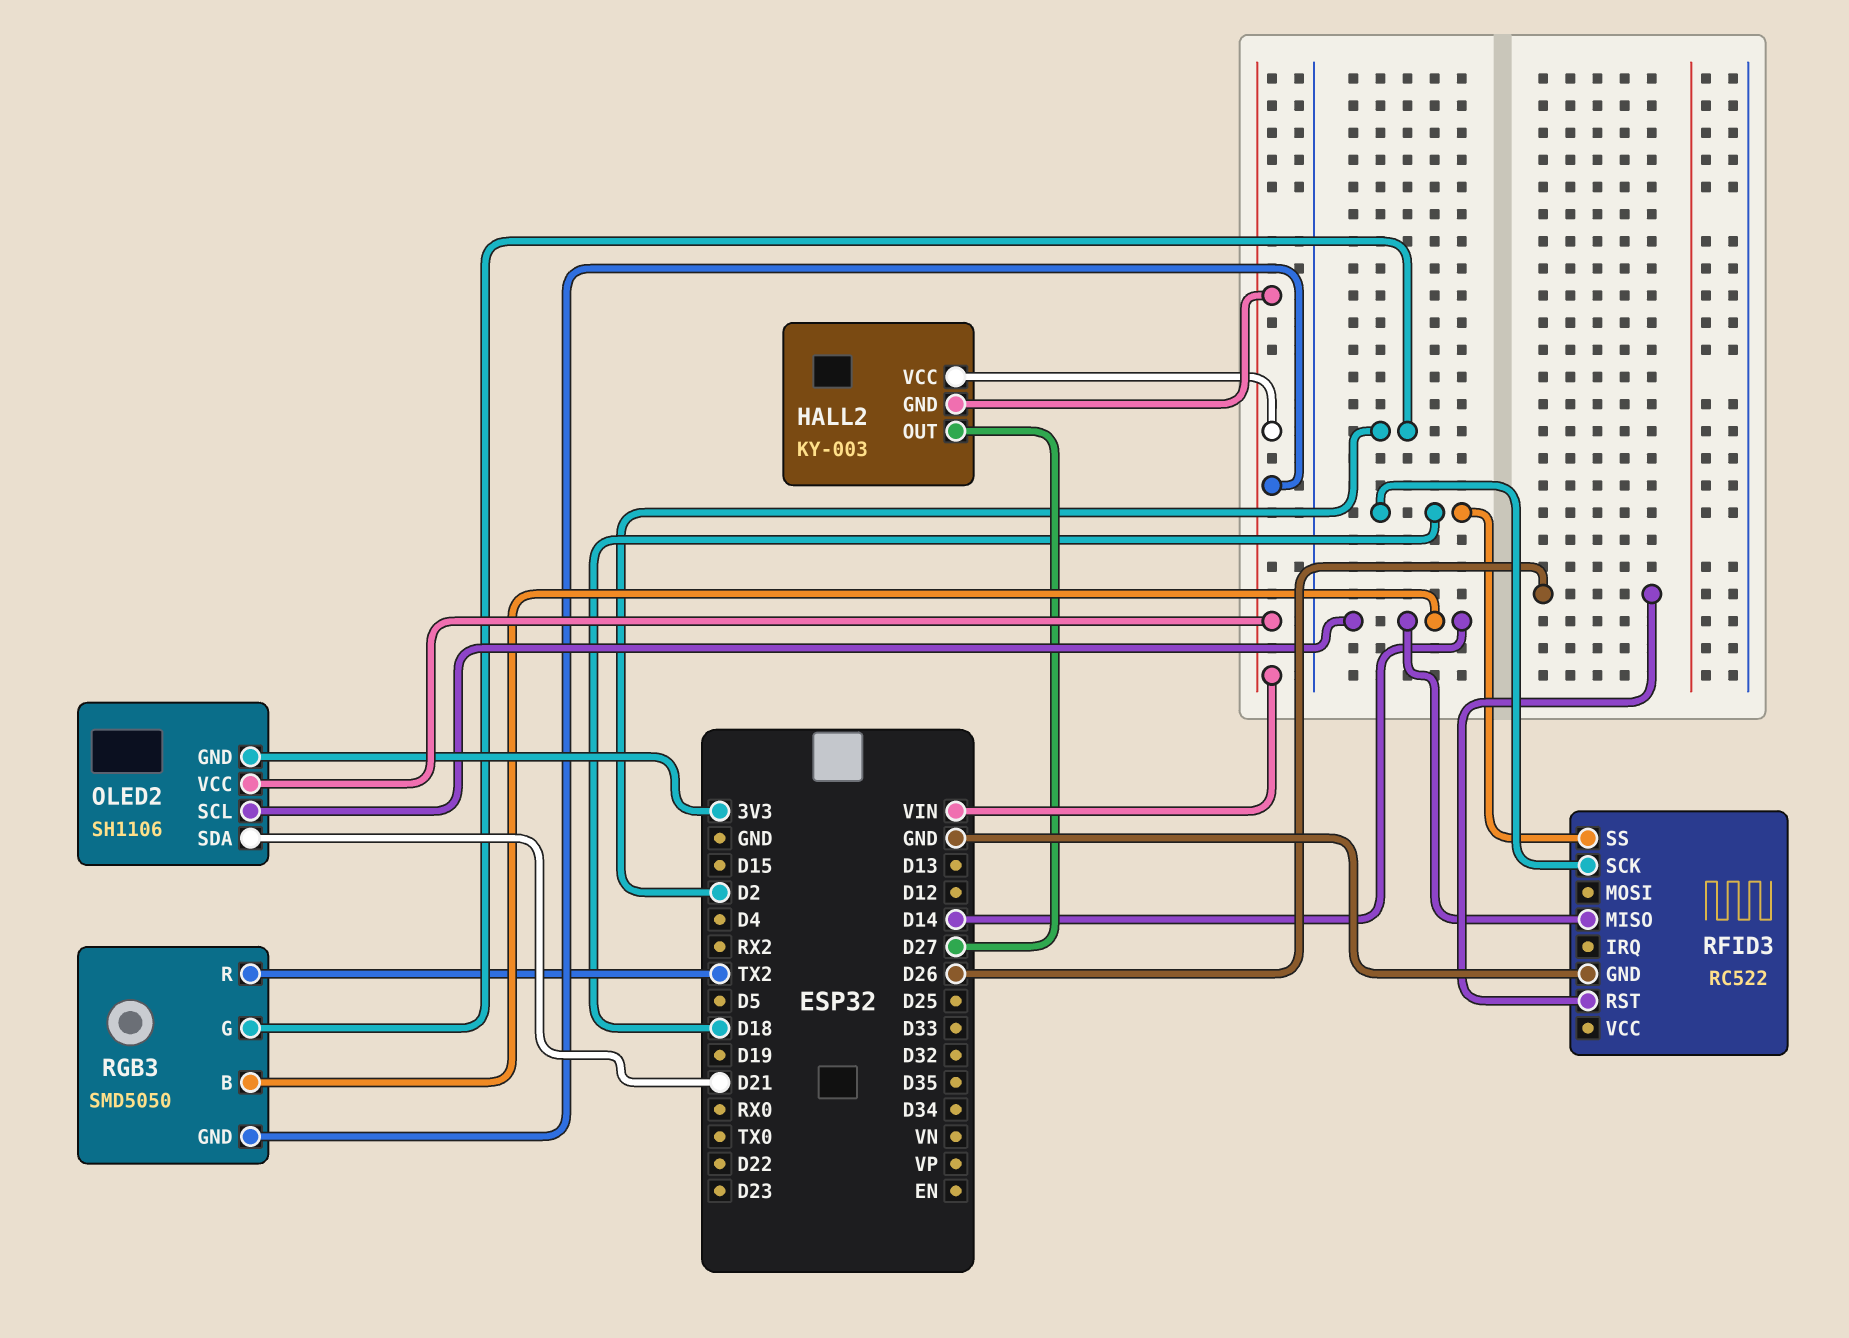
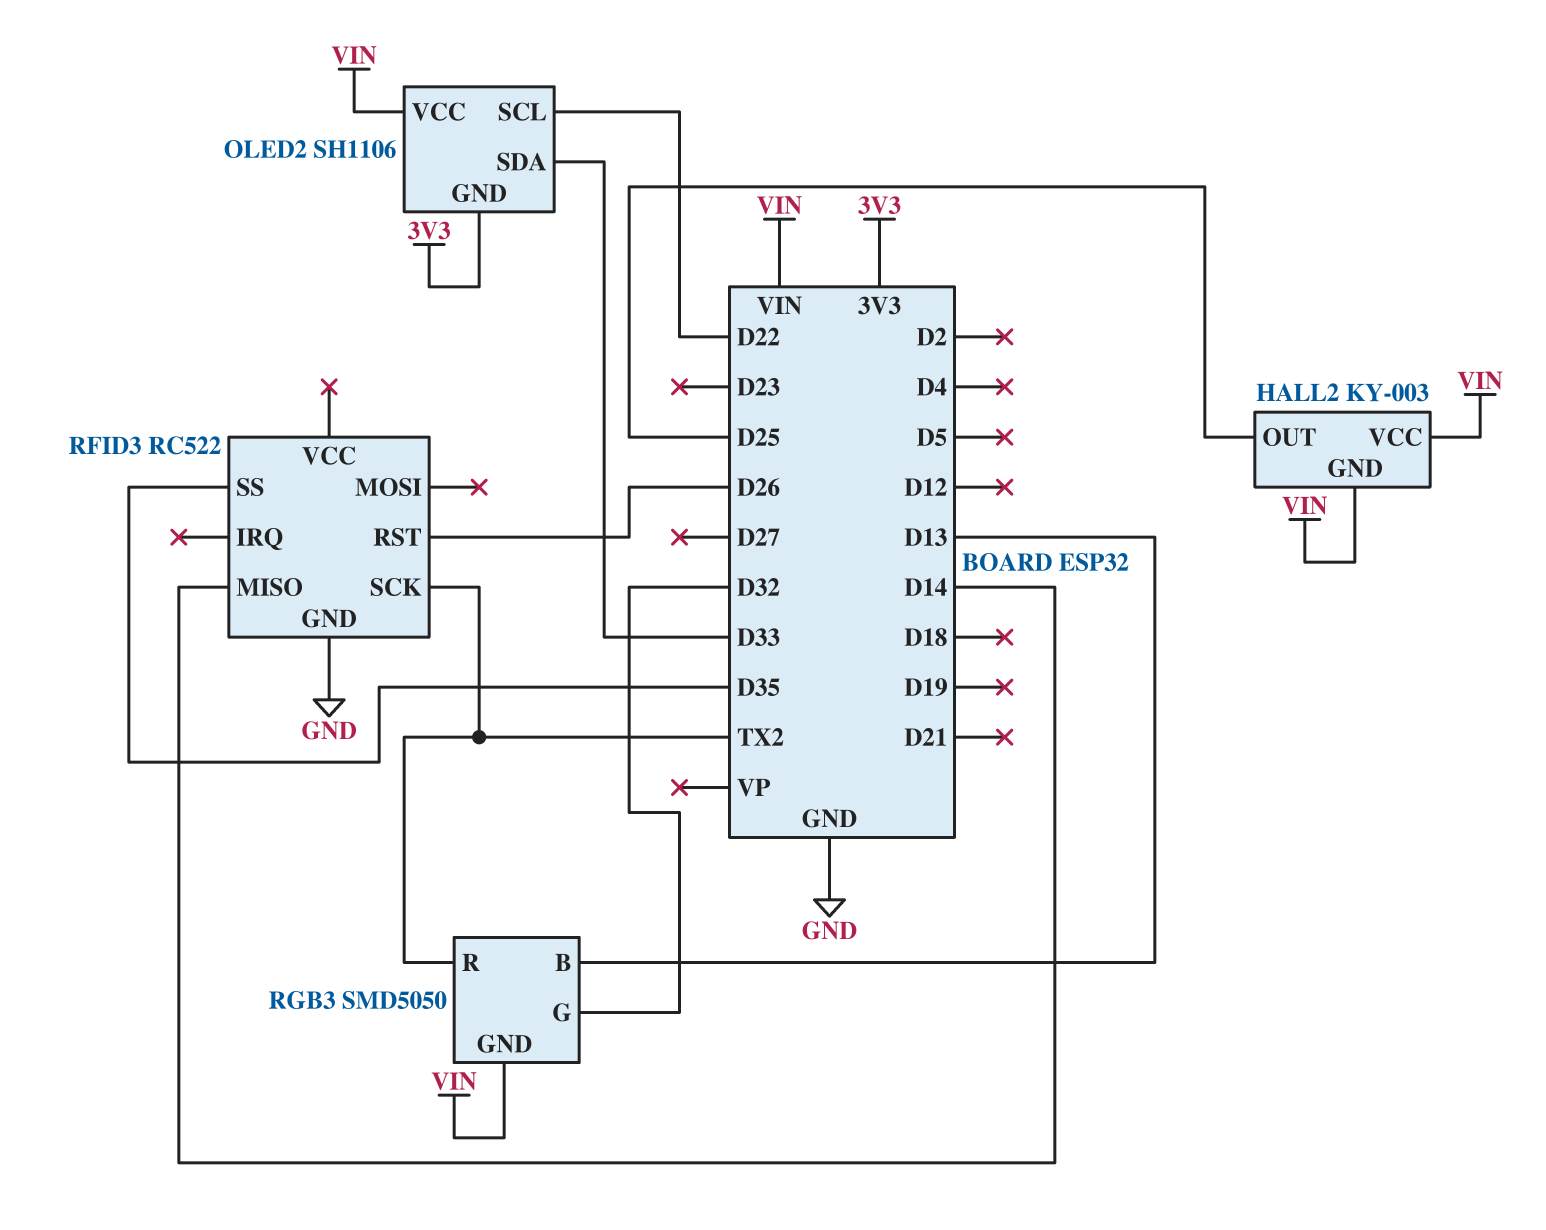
HALL2 pin OUT: D27 -> D25
OLED2 pin SCL: D14 -> D22
OLED2 pin SDA: D21 -> D33
RFID3 pin SCK: D18 -> TX2
RFID3 pin SS: D18 -> D35
RGB3 pin B: D14 -> D13
RGB3 pin G: D2 -> D32

